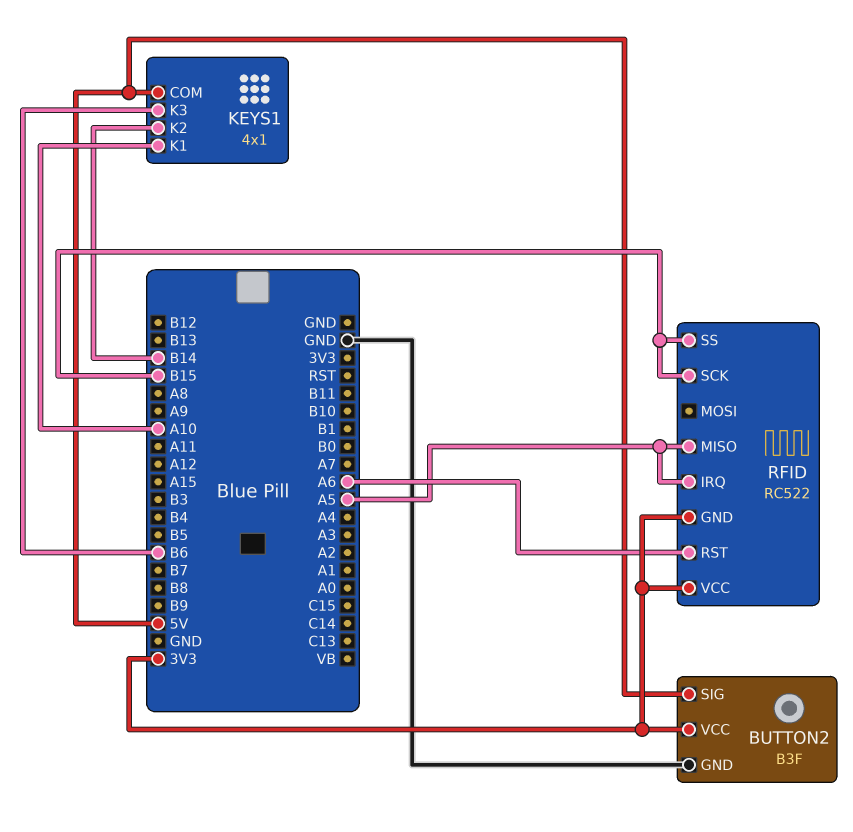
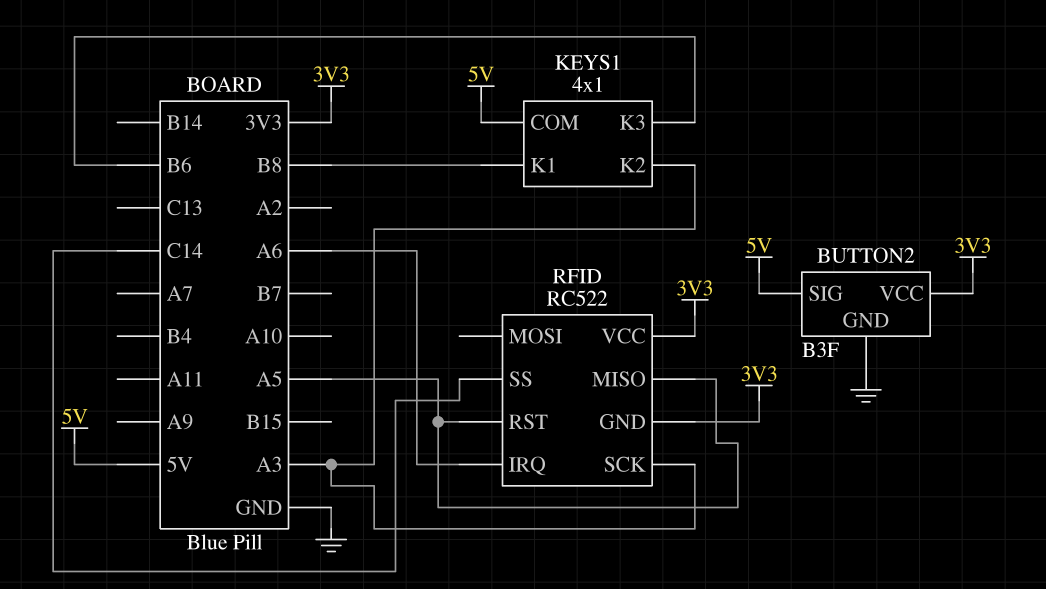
KEYS1 pin K1: A10 -> B8
KEYS1 pin K2: B14 -> A3
RFID pin IRQ: A5 -> A6
RFID pin RST: A6 -> A5
RFID pin SCK: B15 -> A3
RFID pin SS: B15 -> C14

